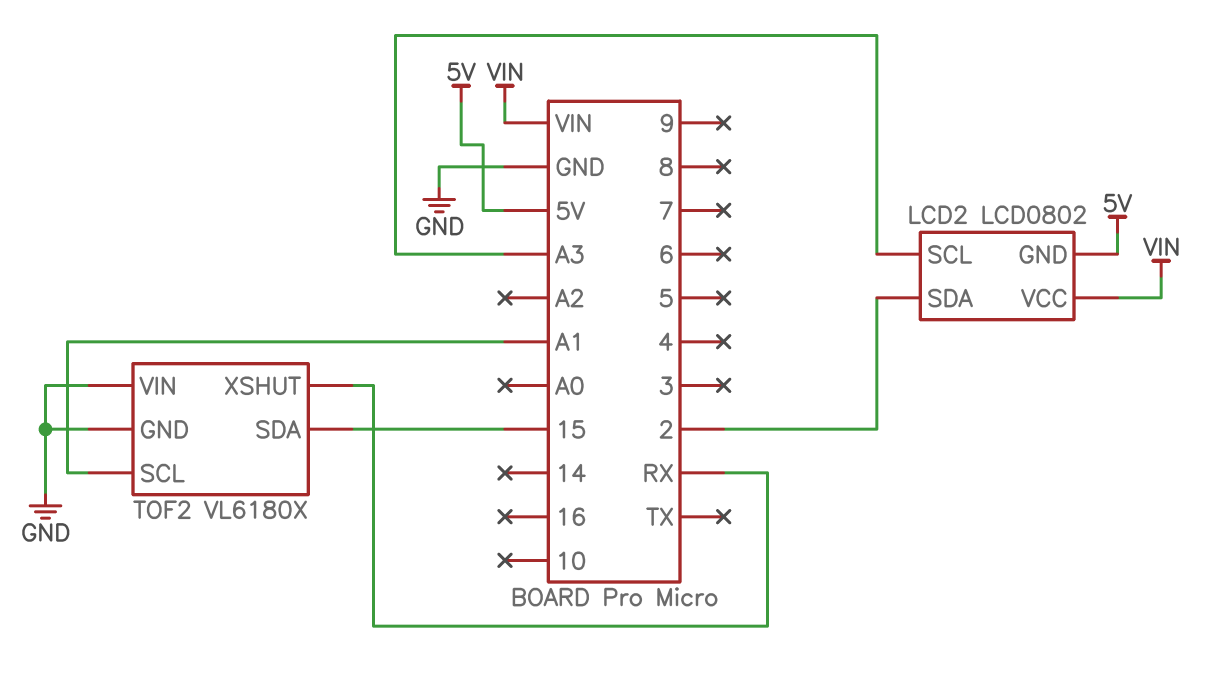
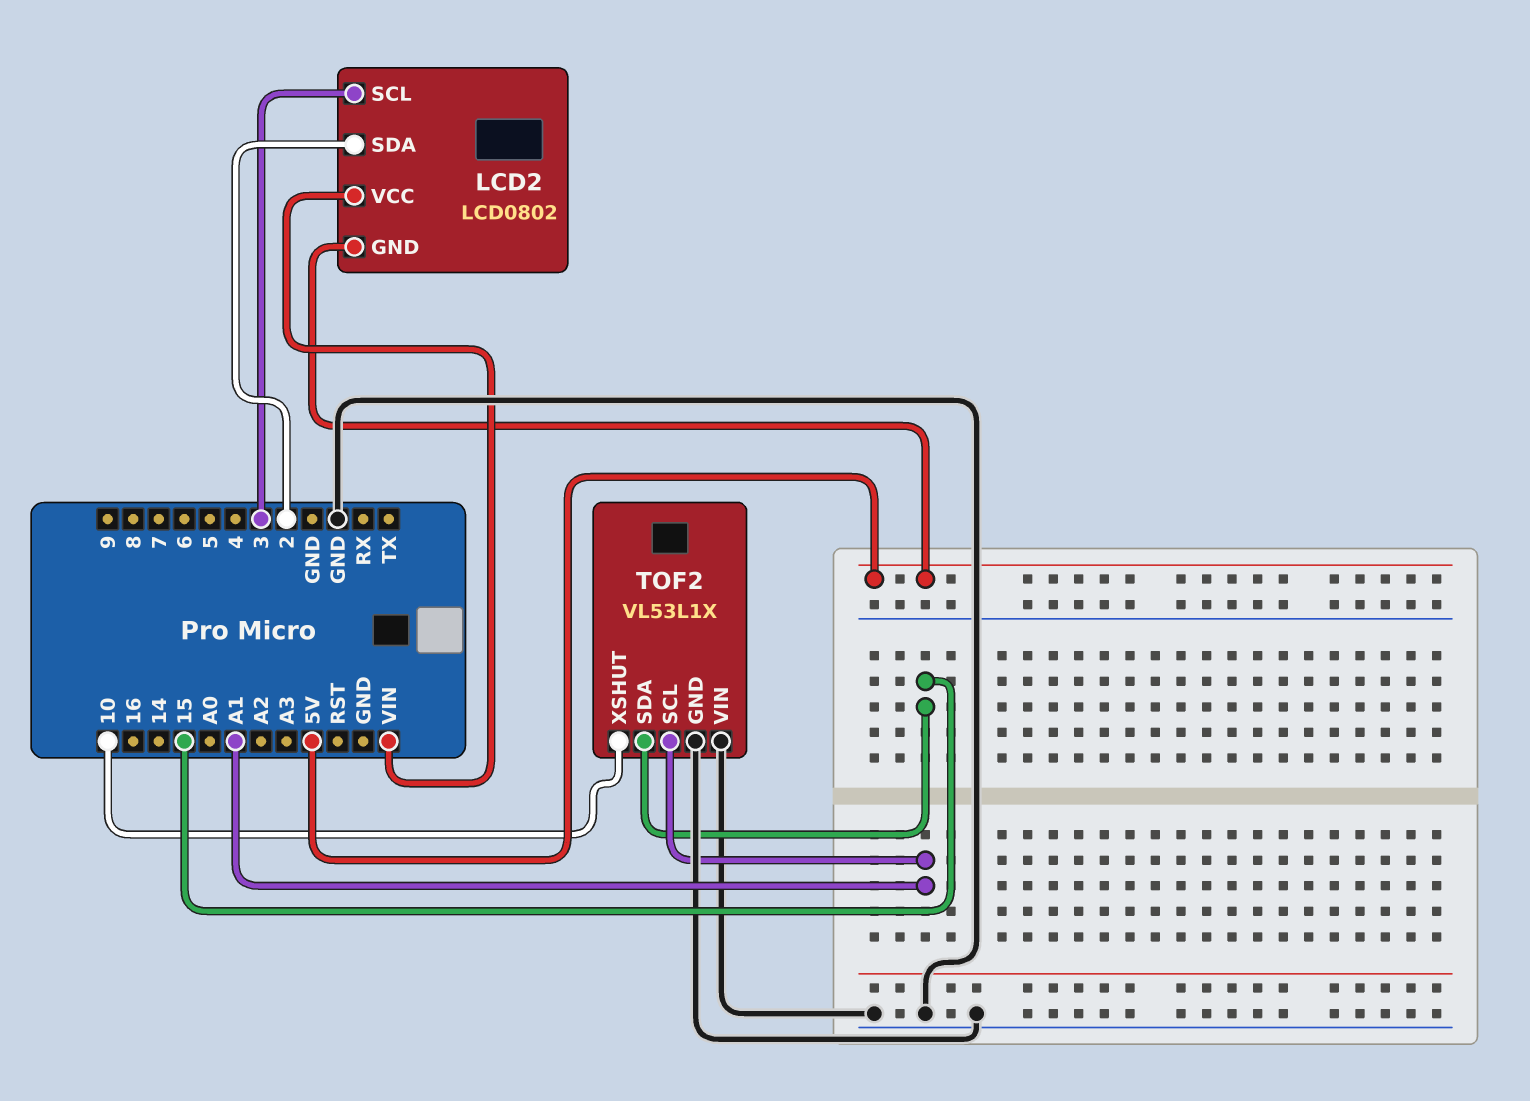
LCD2 pin SCL: A3 -> 3
TOF2: VL6180X -> VL53L1X
TOF2 pin XSHUT: RX -> 10

